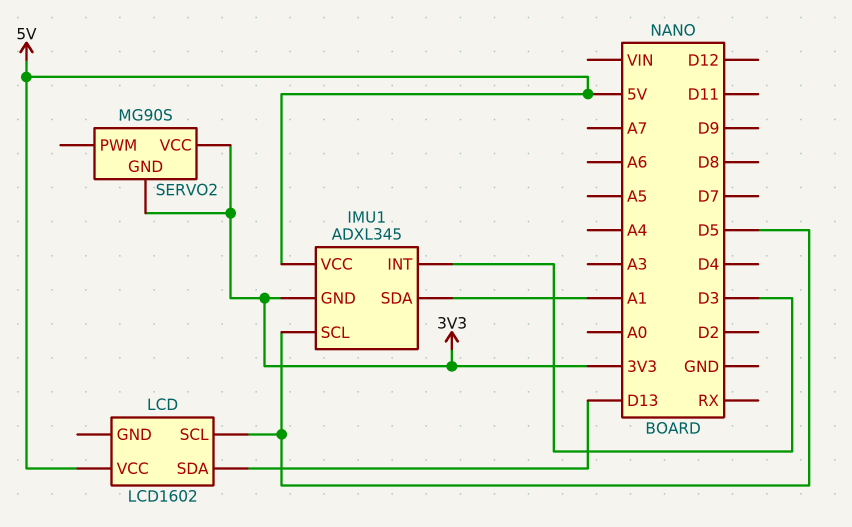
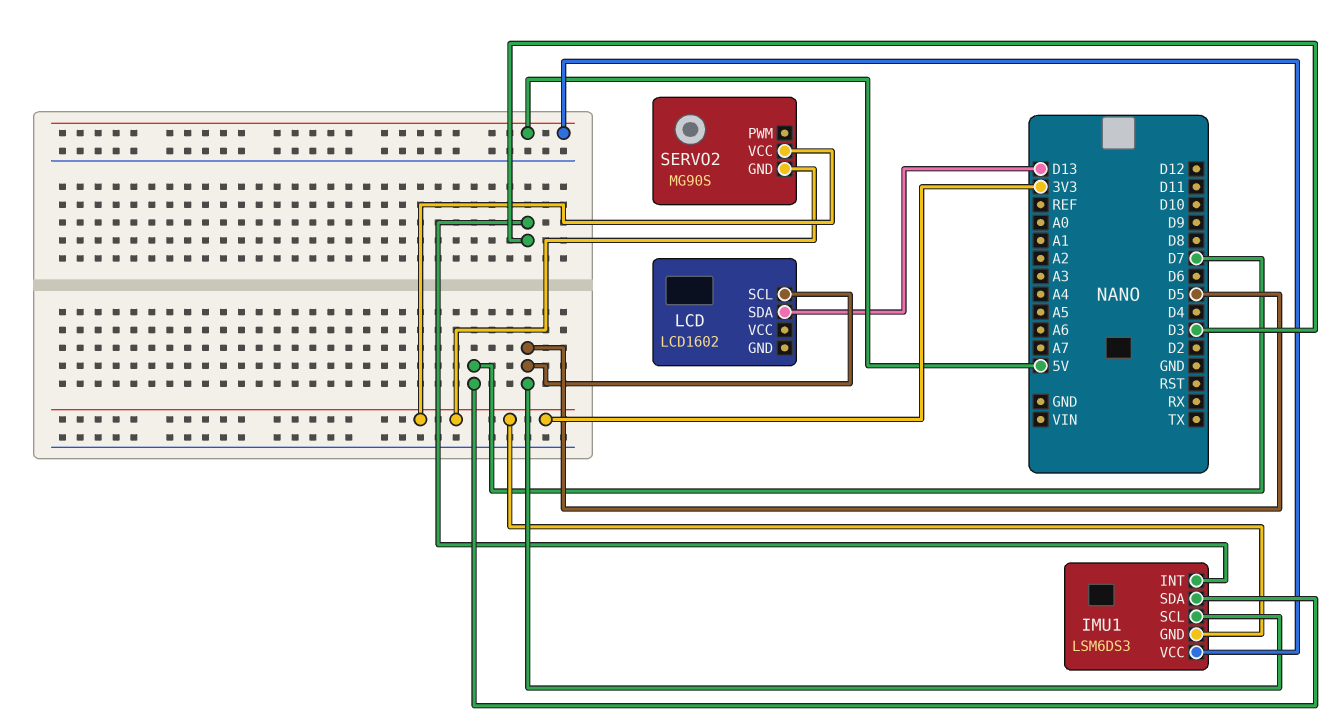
IMU1: ADXL345 -> LSM6DS3
IMU1 pin SDA: A1 -> D7
LCD pin VCC: 5V -> none

